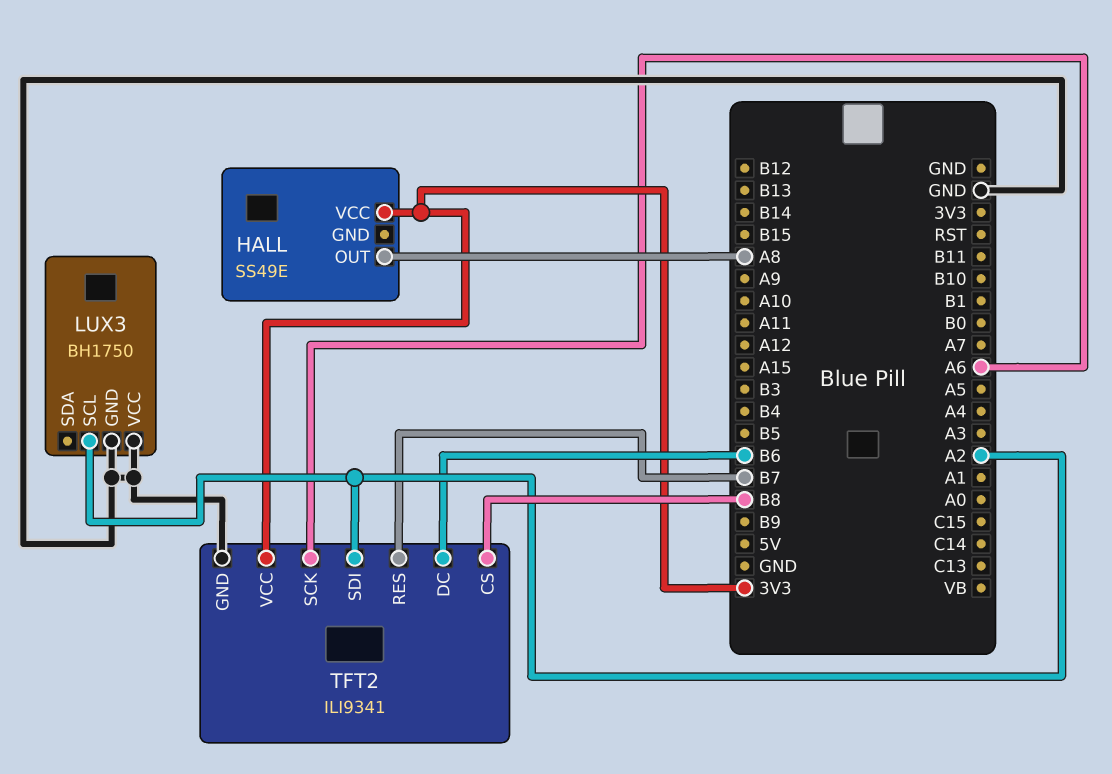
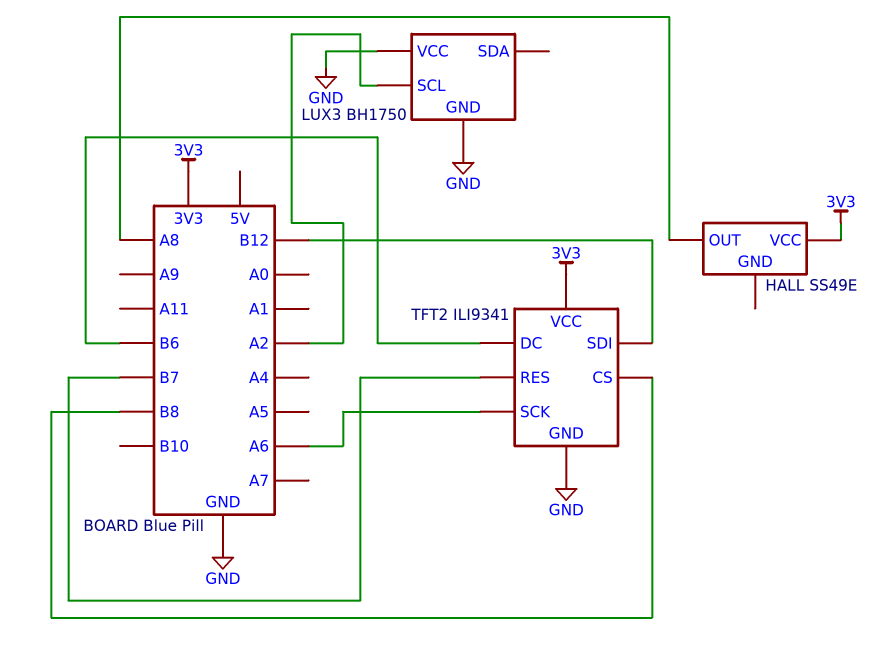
TFT2 pin SDI: A2 -> B12

